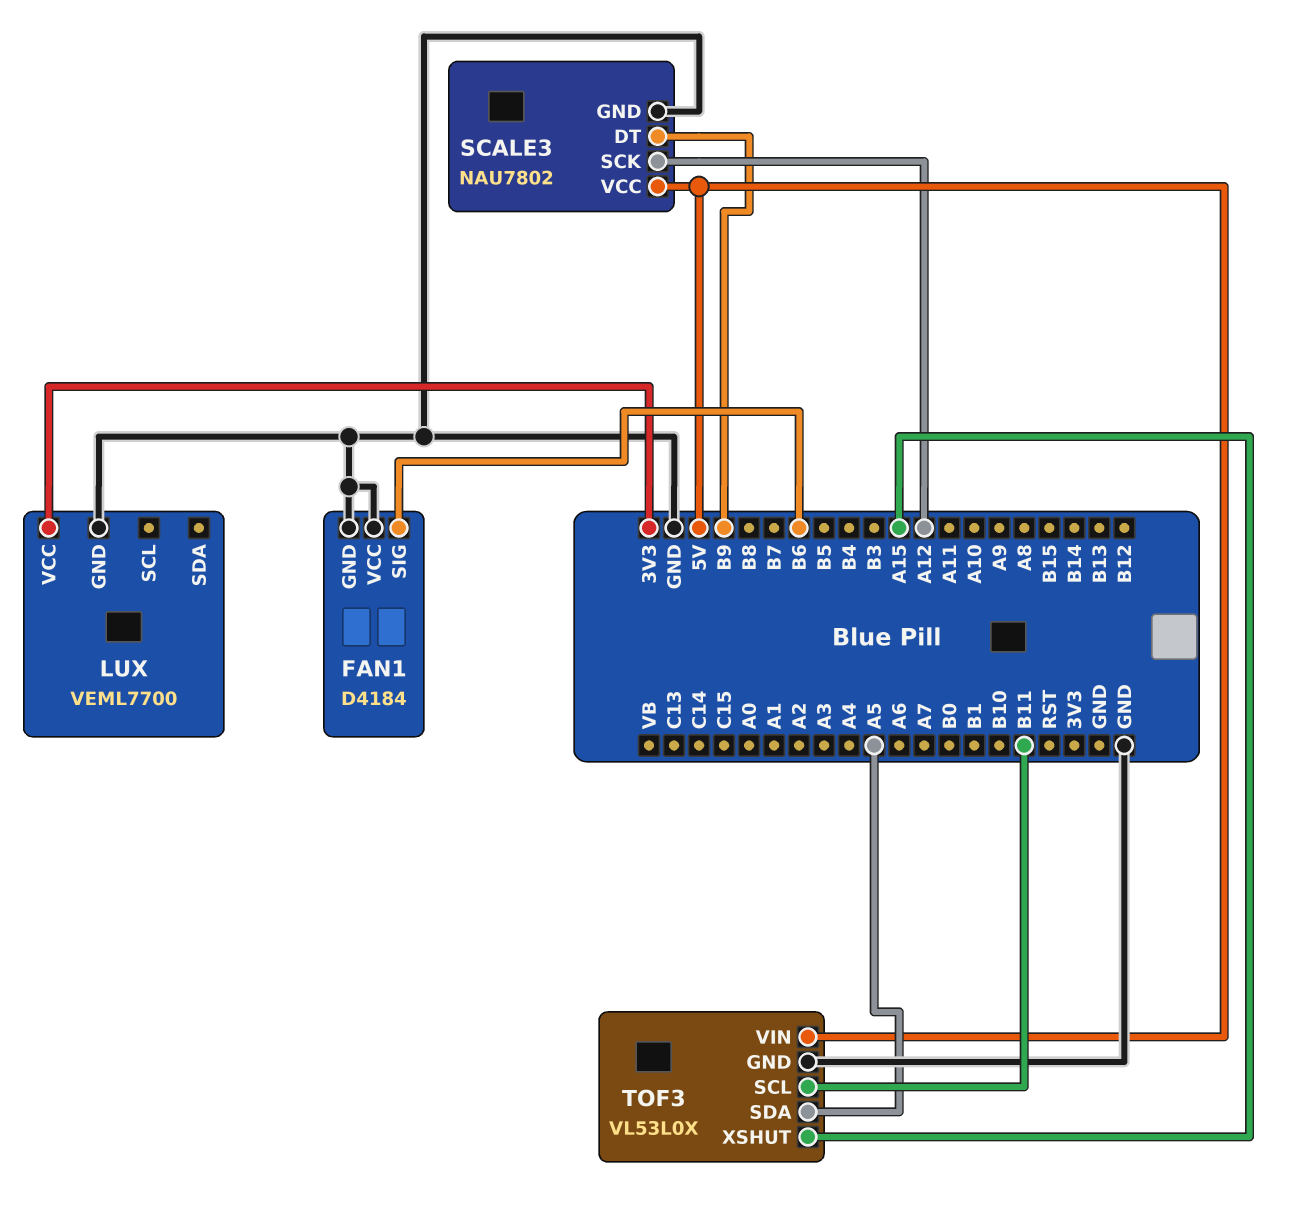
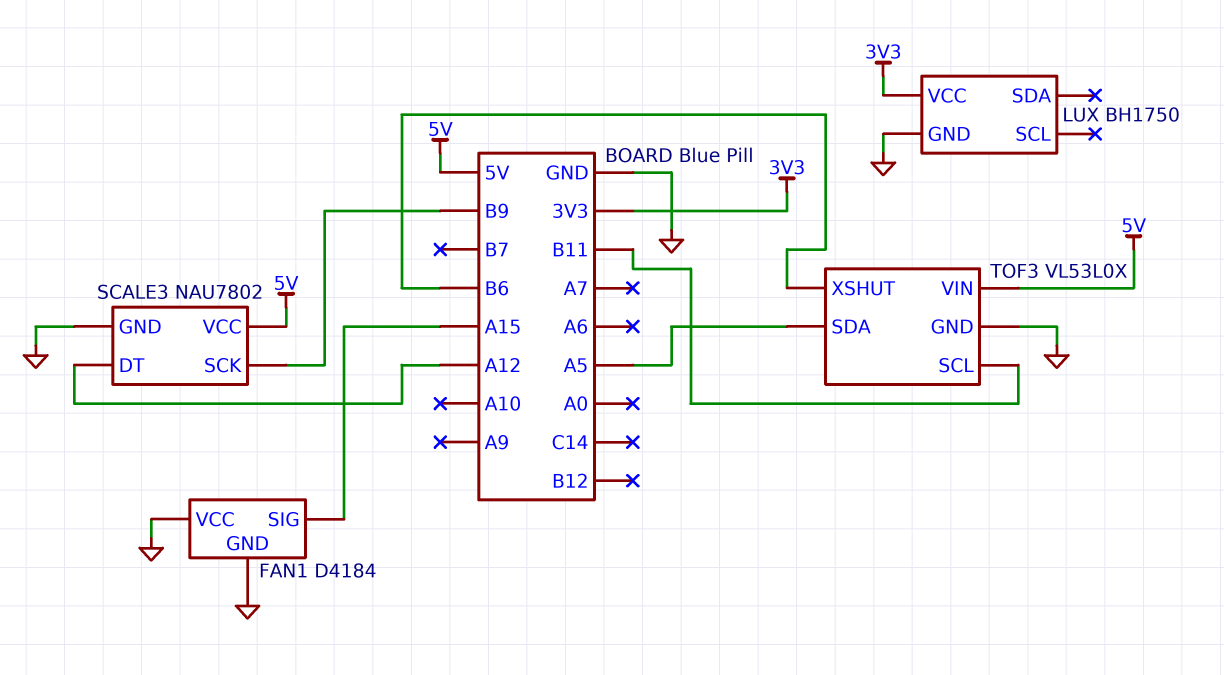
FAN1 pin SIG: B6 -> A15
LUX: VEML7700 -> BH1750
SCALE3 pin DT: B9 -> A12
SCALE3 pin SCK: A12 -> B9
TOF3 pin XSHUT: A15 -> B6

